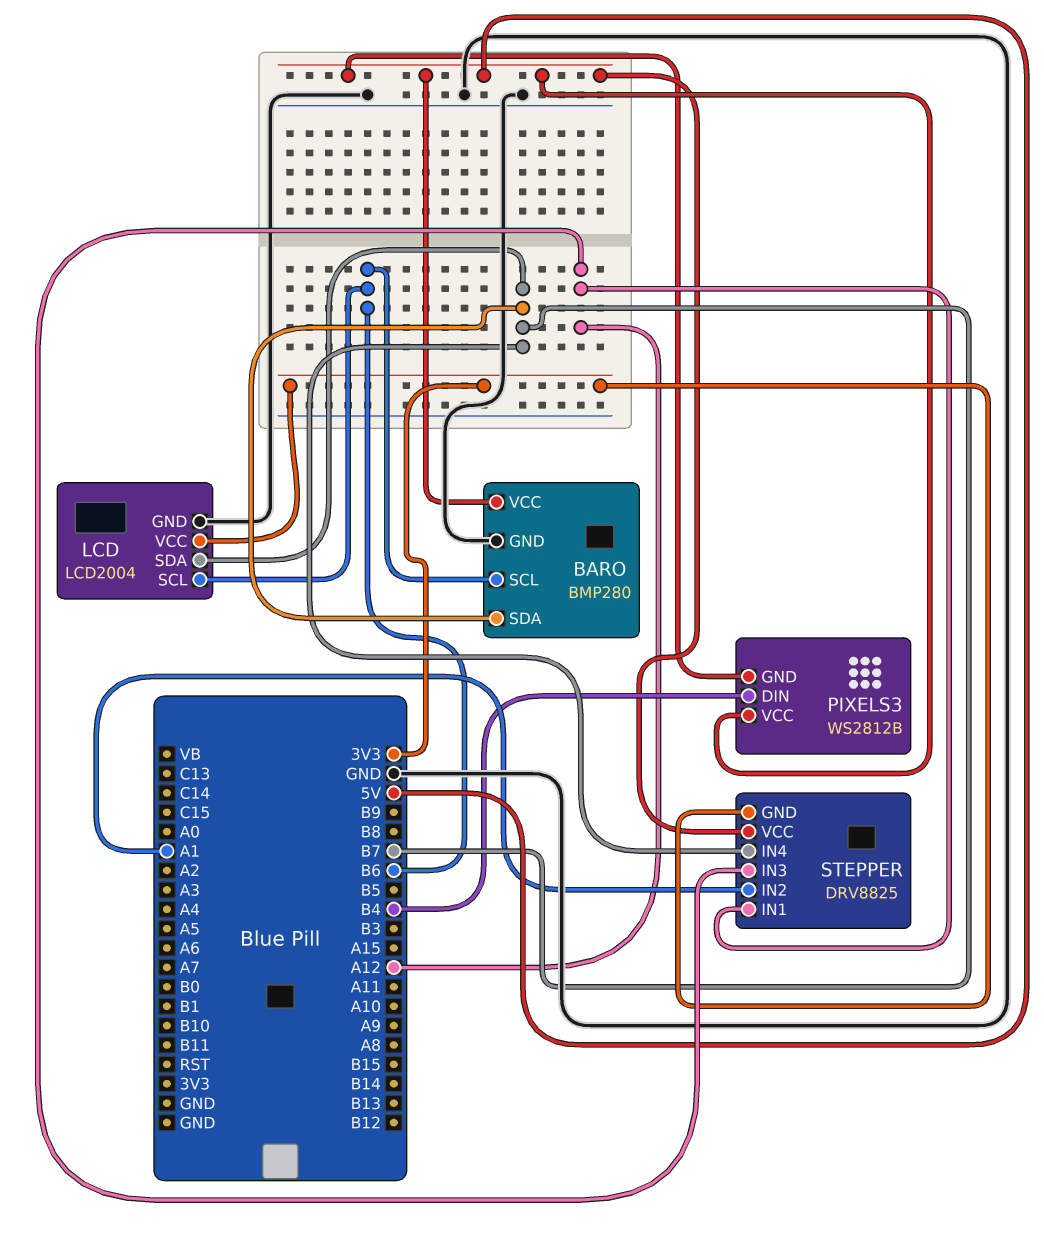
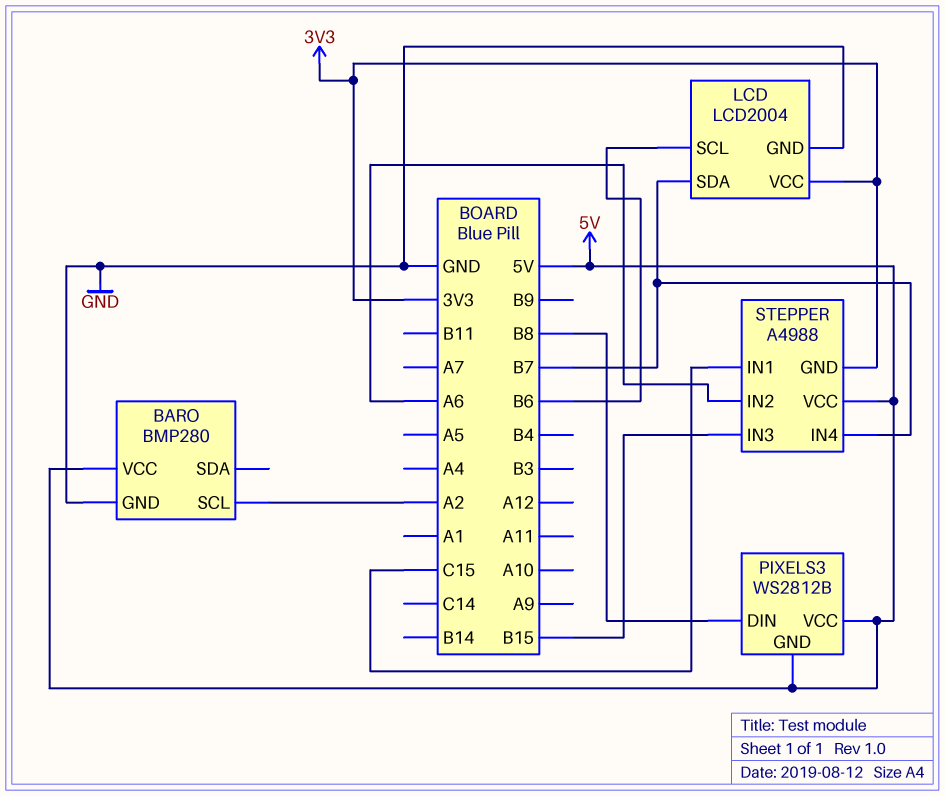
BARO pin SCL: B6 -> A2
BARO pin SDA: B7 -> none
PIXELS3 pin DIN: B4 -> B8
STEPPER: DRV8825 -> A4988
STEPPER pin IN1: A12 -> C15
STEPPER pin IN2: A1 -> A6
STEPPER pin IN3: A12 -> B15

